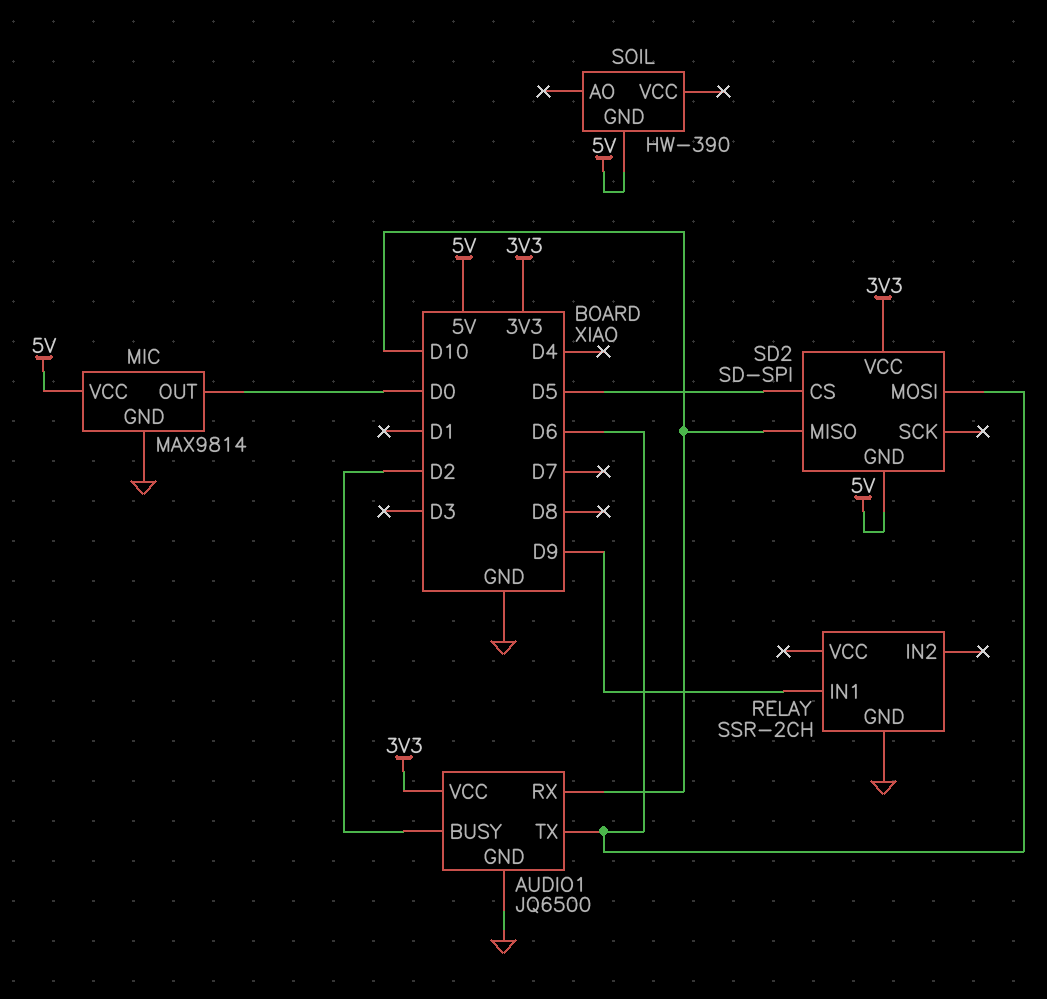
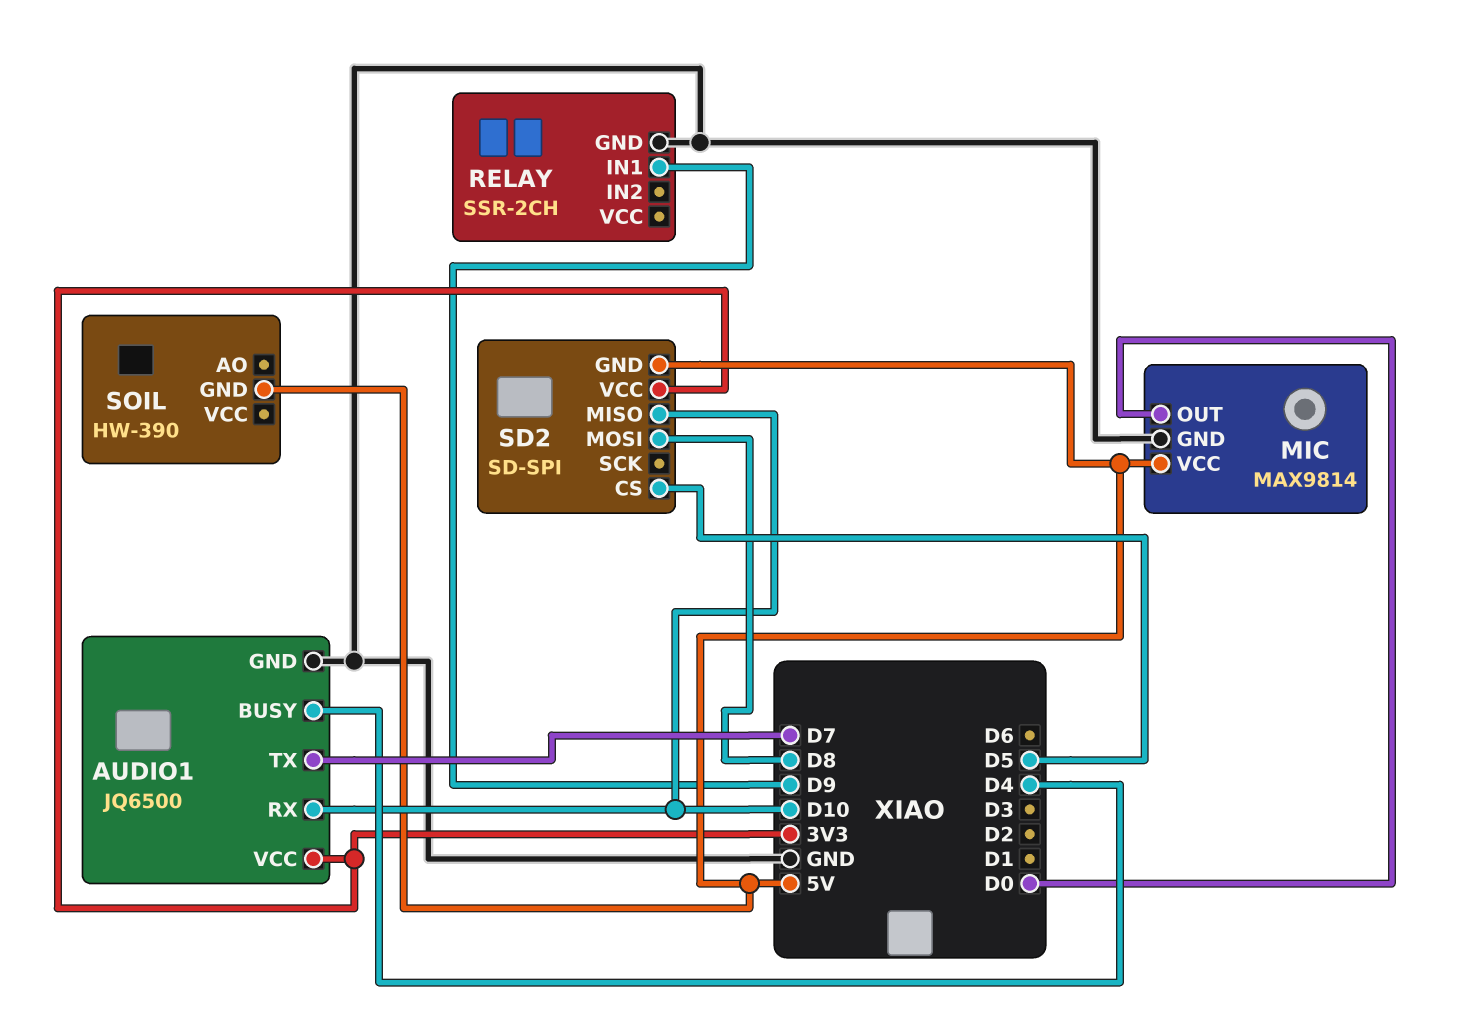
AUDIO1 pin BUSY: D2 -> D4
AUDIO1 pin TX: D6 -> D7
SD2 pin MOSI: D6 -> D8

